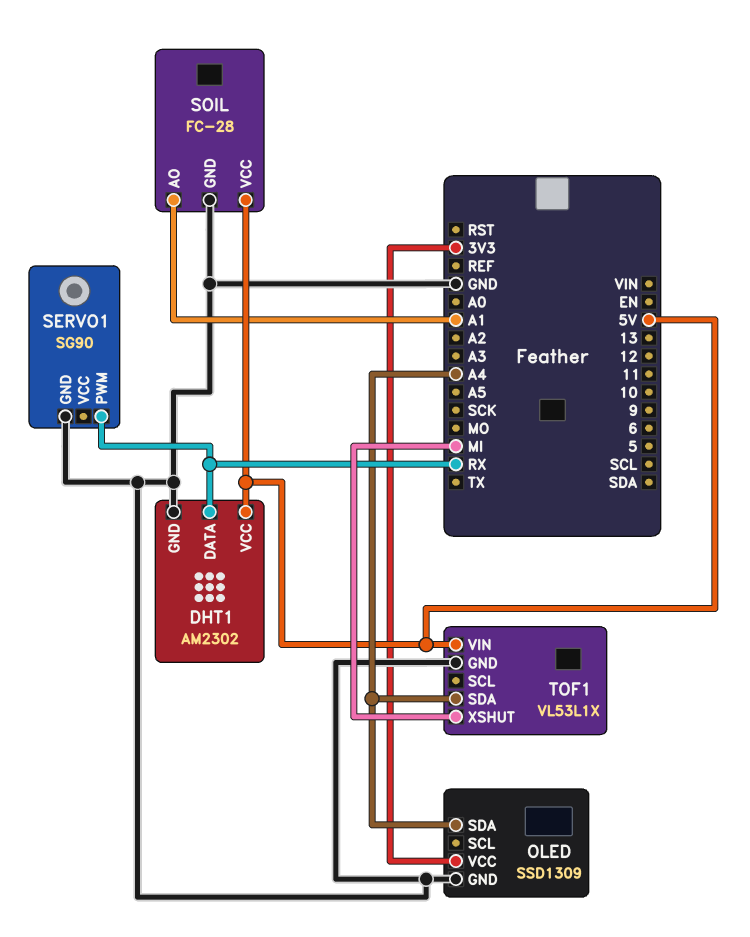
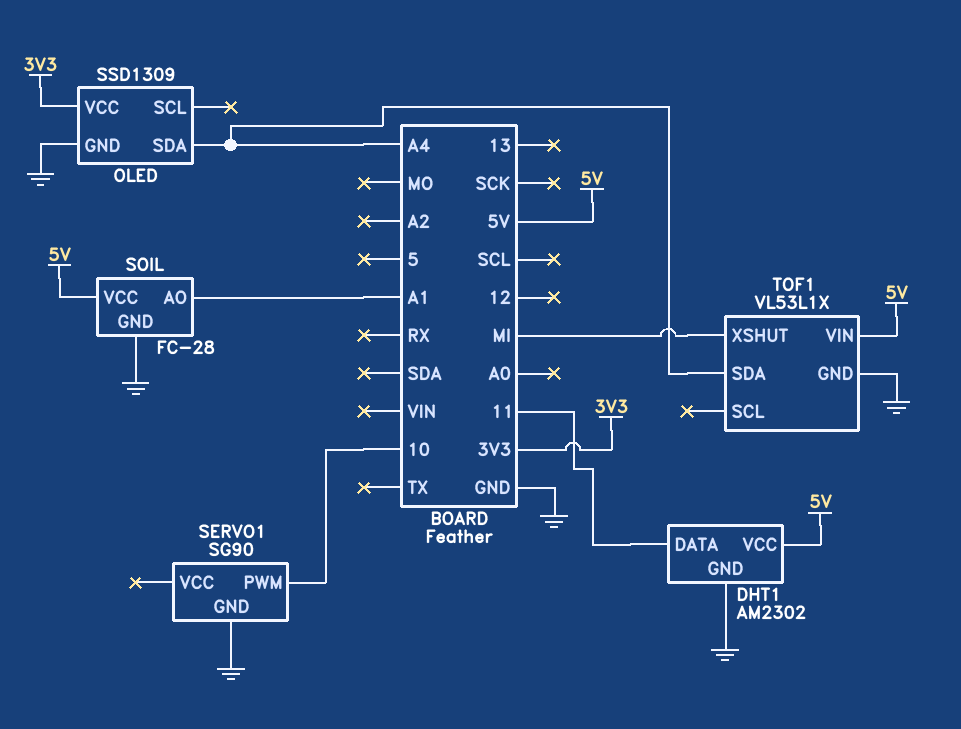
DHT1 pin DATA: RX -> 11
SERVO1 pin PWM: RX -> 10

